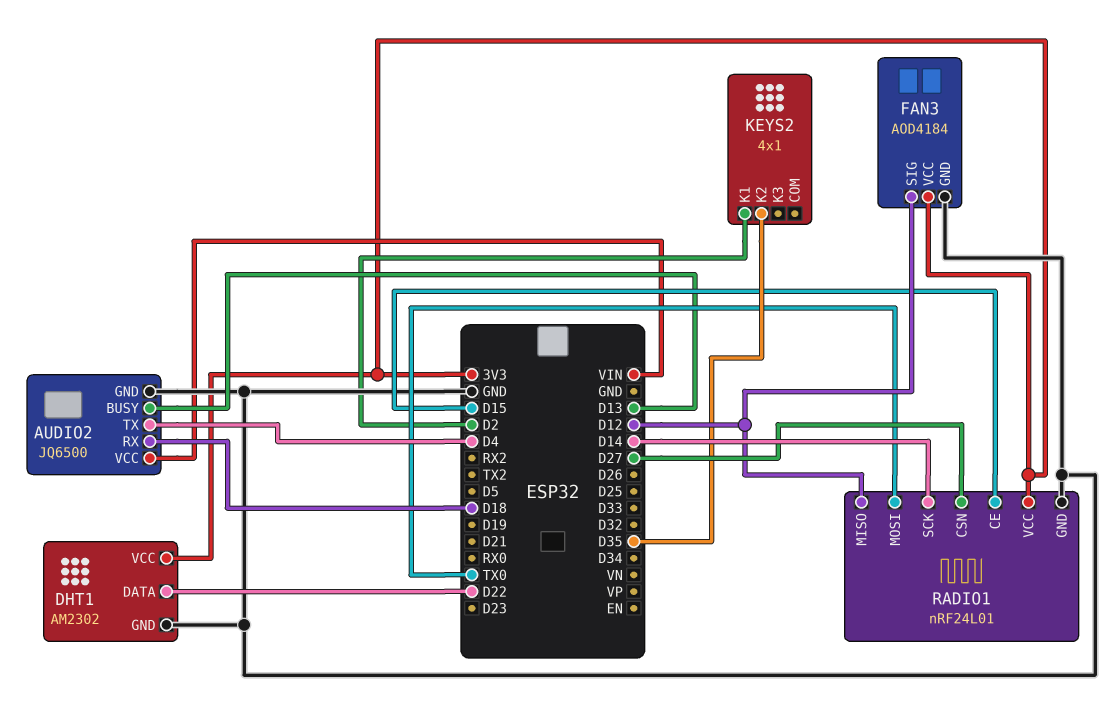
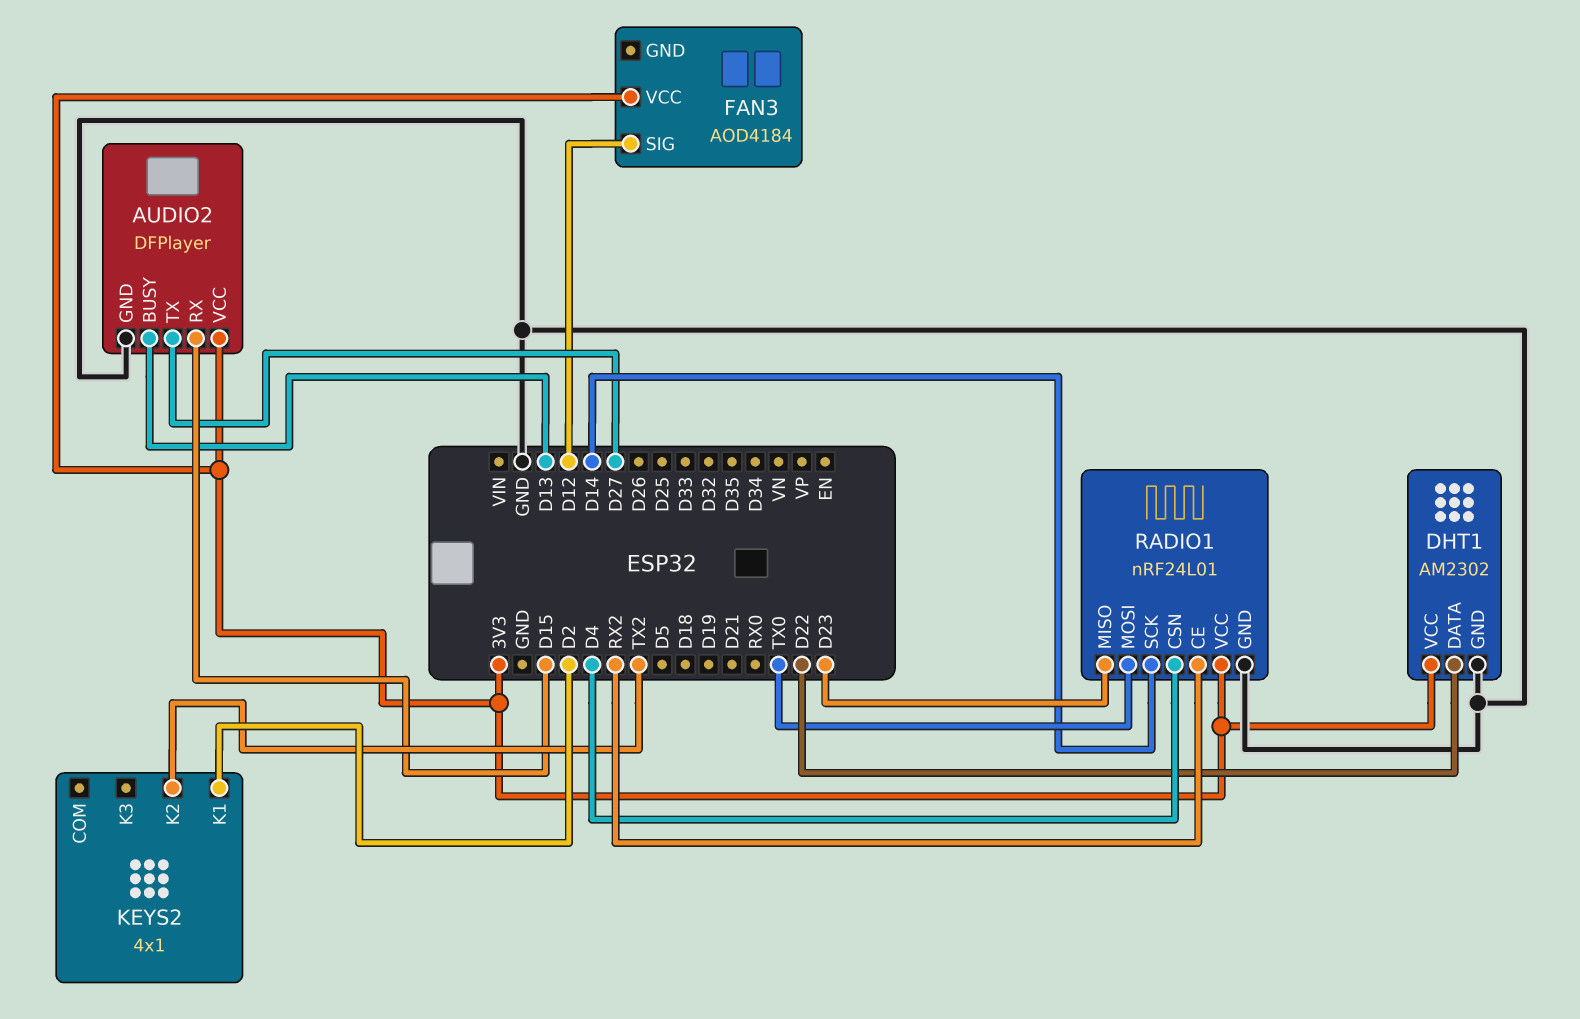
AUDIO2: JQ6500 -> DFPlayer
AUDIO2 pin RX: D18 -> D15
AUDIO2 pin TX: D4 -> D27
AUDIO2 pin VCC: VIN -> 3V3
FAN3 pin GND: GND -> none
KEYS2 pin K2: D35 -> TX2
RADIO1 pin CE: D15 -> RX2
RADIO1 pin CSN: D27 -> D4
RADIO1 pin MISO: D12 -> D23

